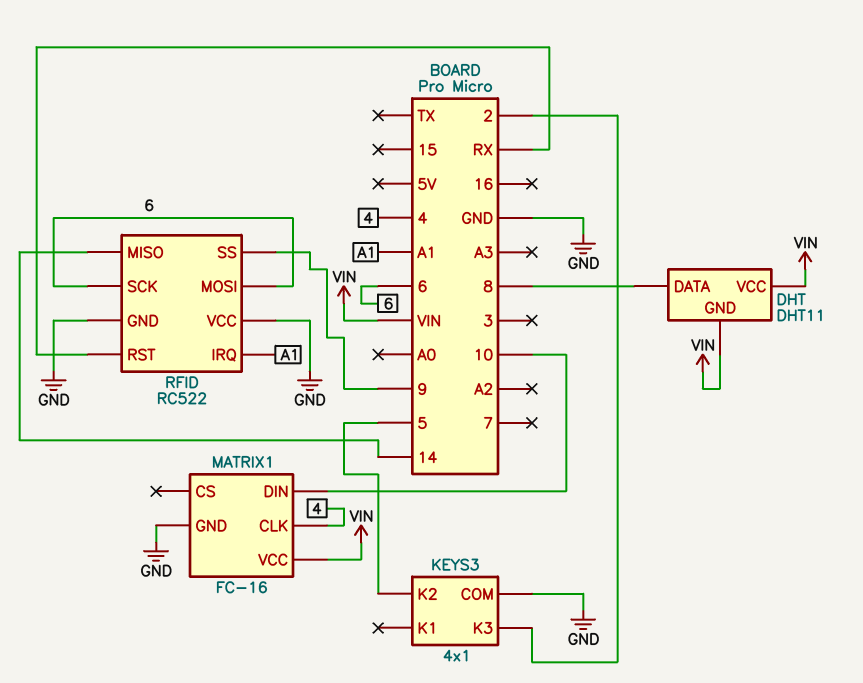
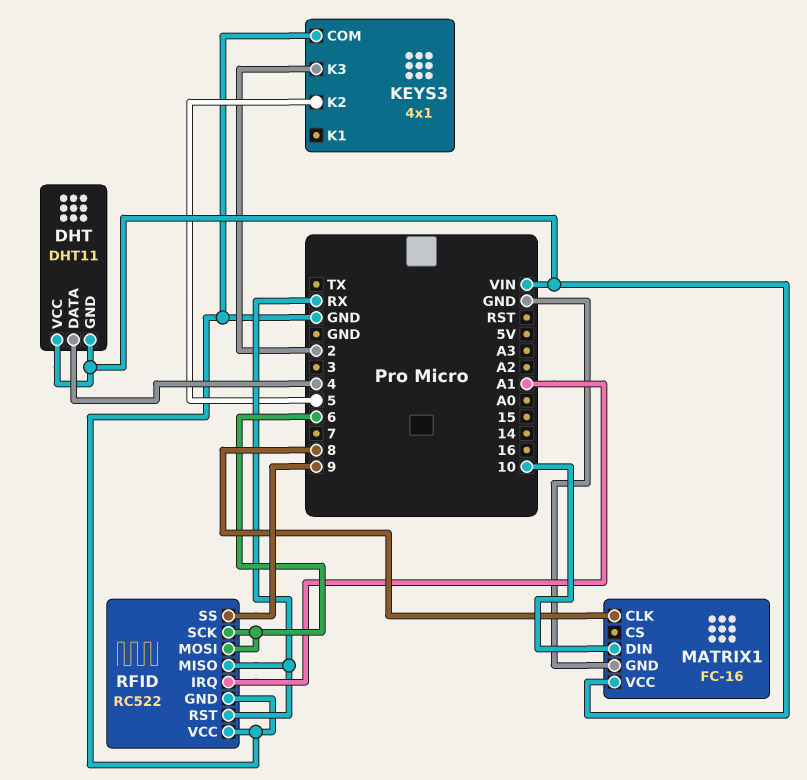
DHT pin DATA: 8 -> 4
MATRIX1 pin CLK: 4 -> 8
RFID pin MISO: 14 -> RX

